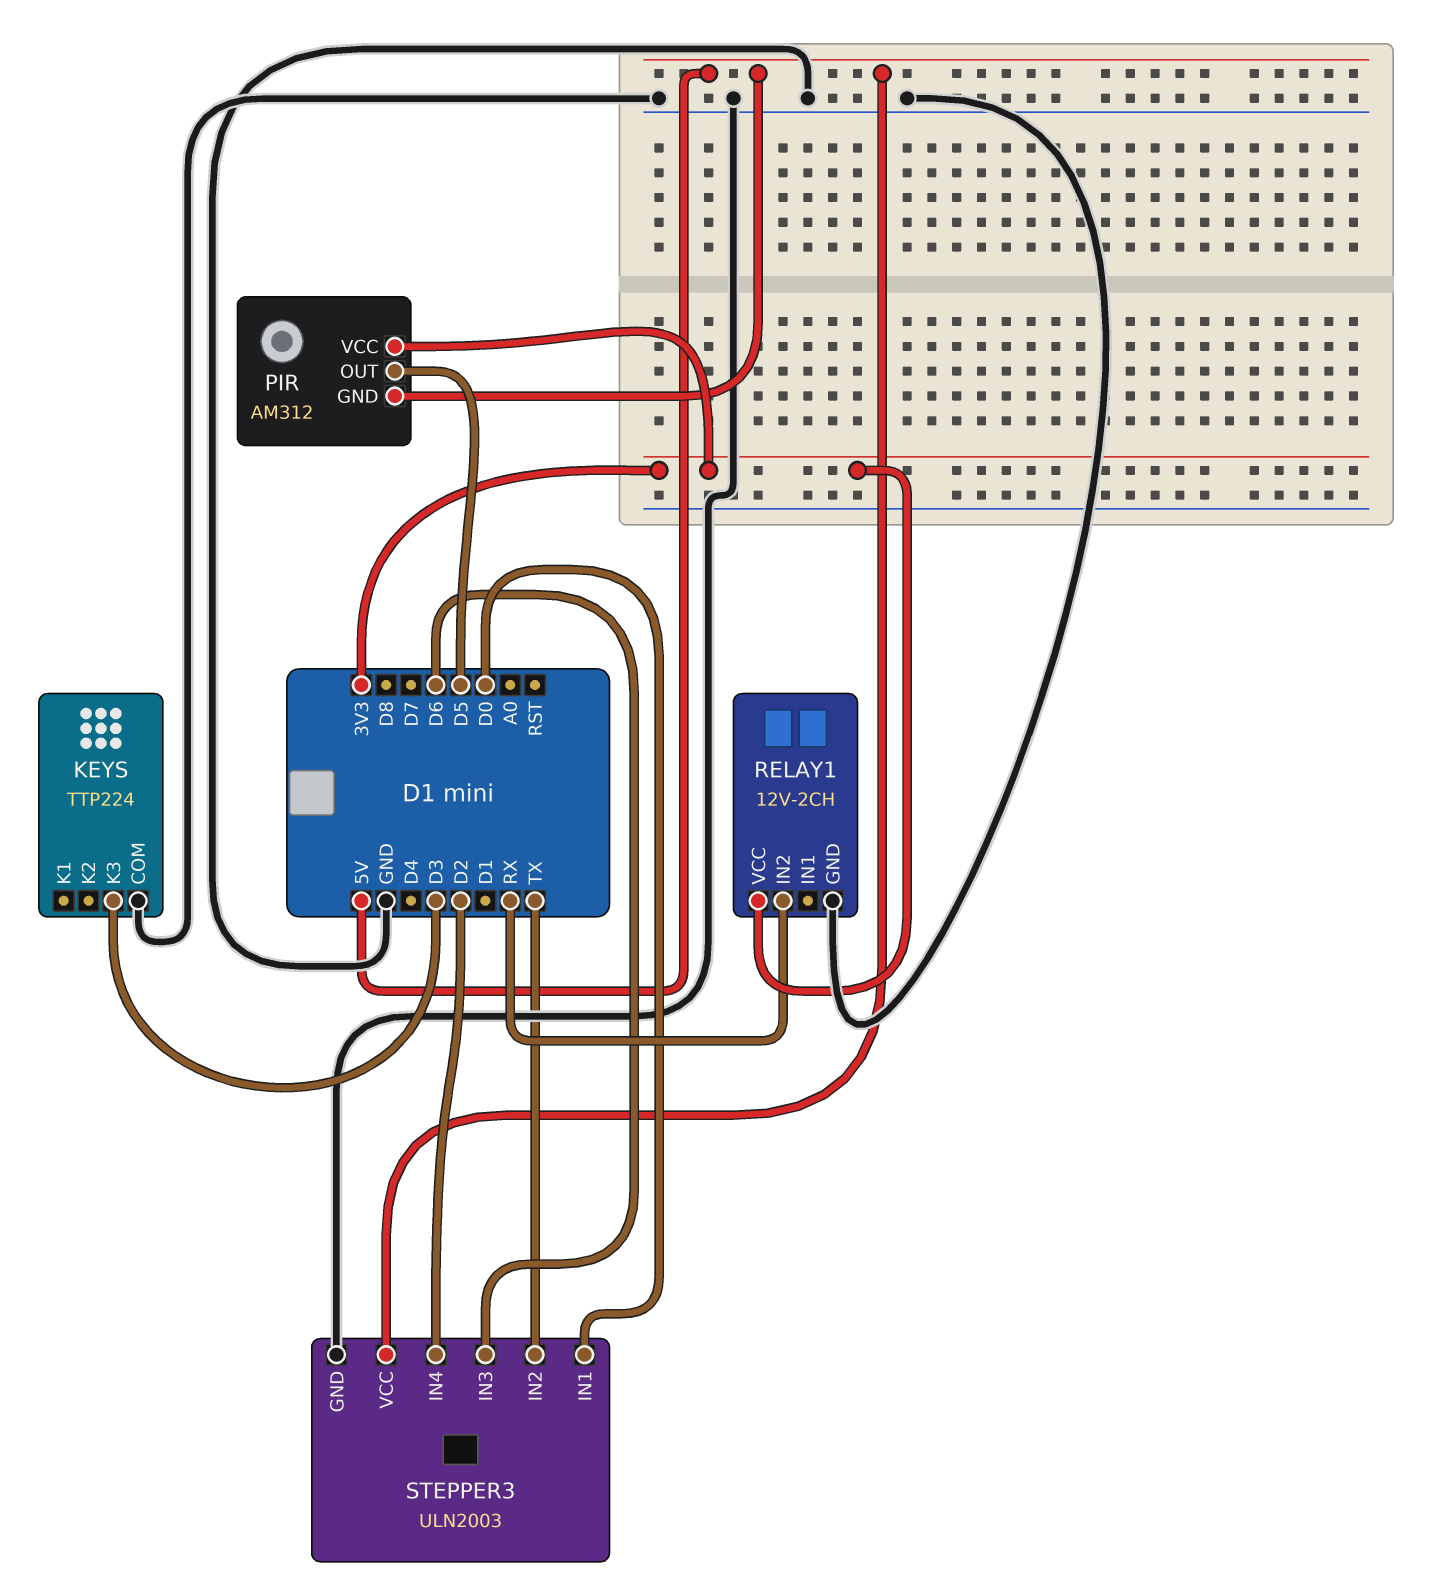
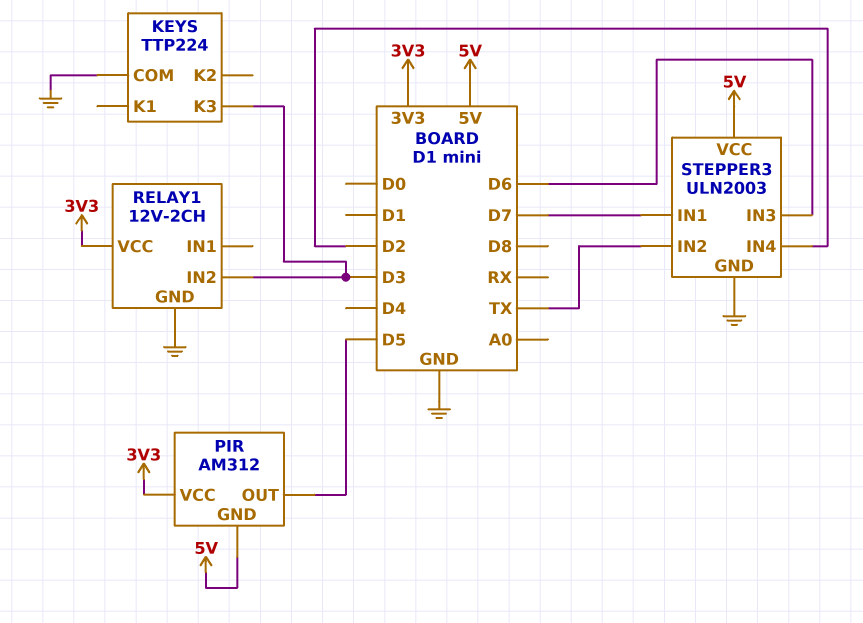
RELAY1 pin IN2: RX -> D3
STEPPER3 pin IN1: D0 -> D7

